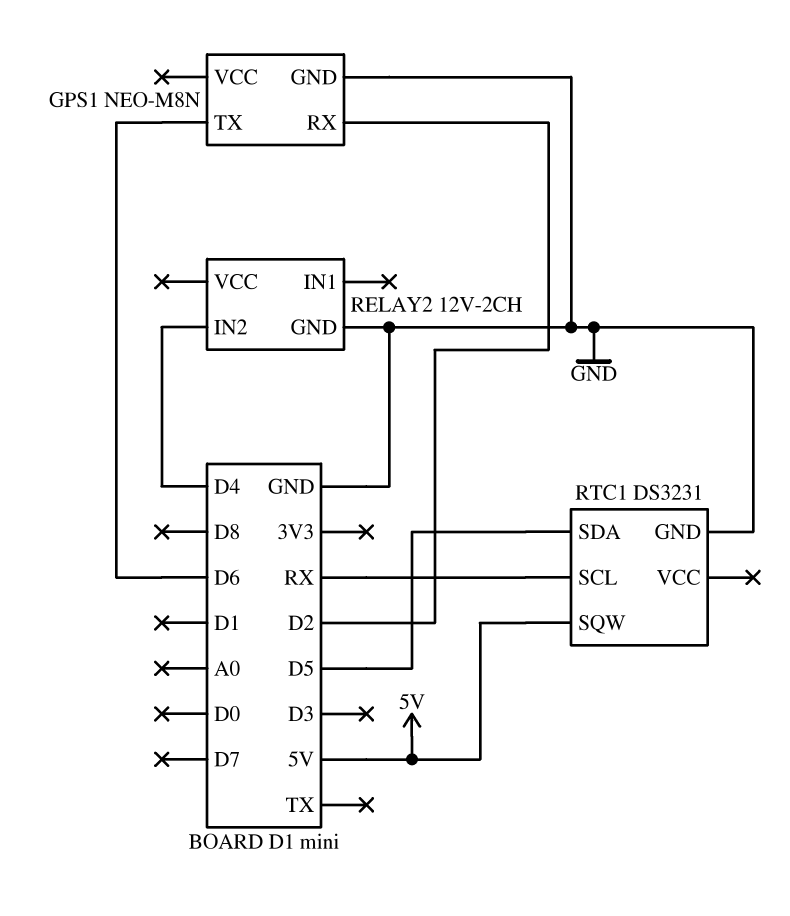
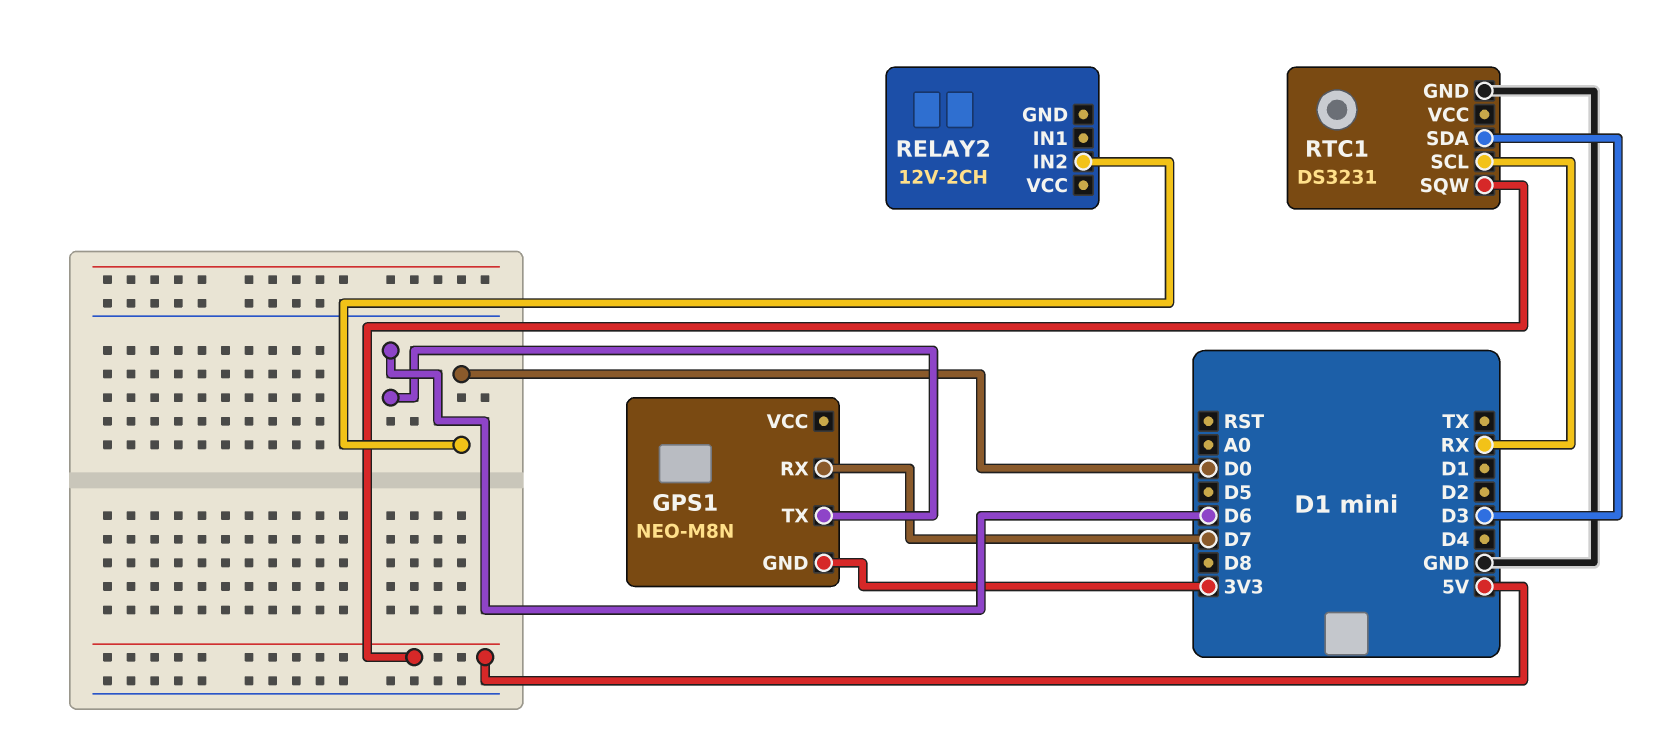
GPS1 pin GND: GND -> 3V3
GPS1 pin RX: D2 -> D7
RELAY2 pin GND: GND -> none
RELAY2 pin IN2: D4 -> D0
RTC1 pin SDA: D5 -> D3

